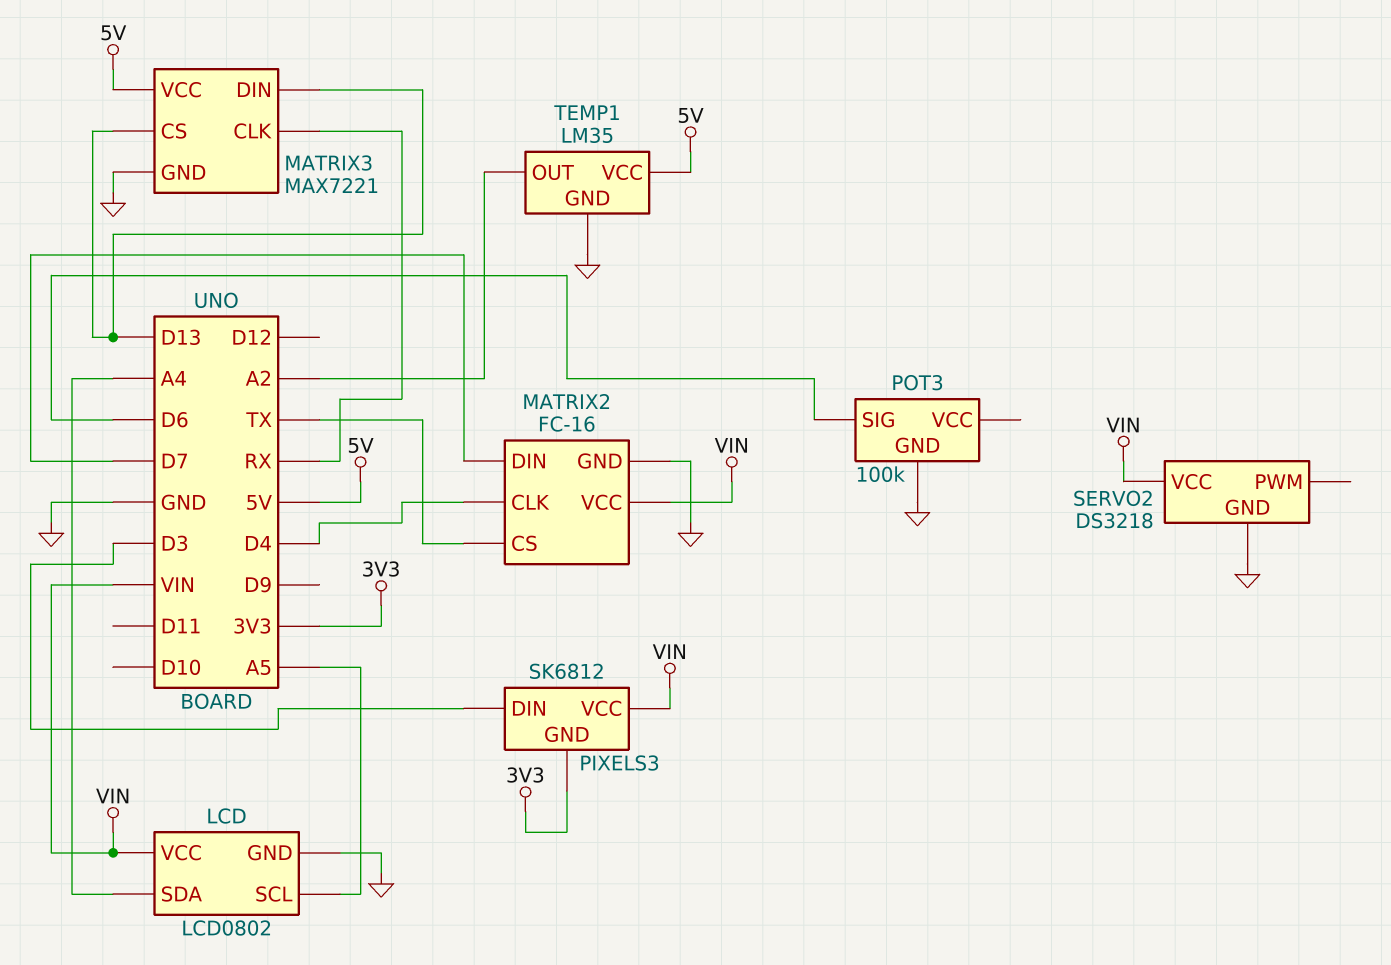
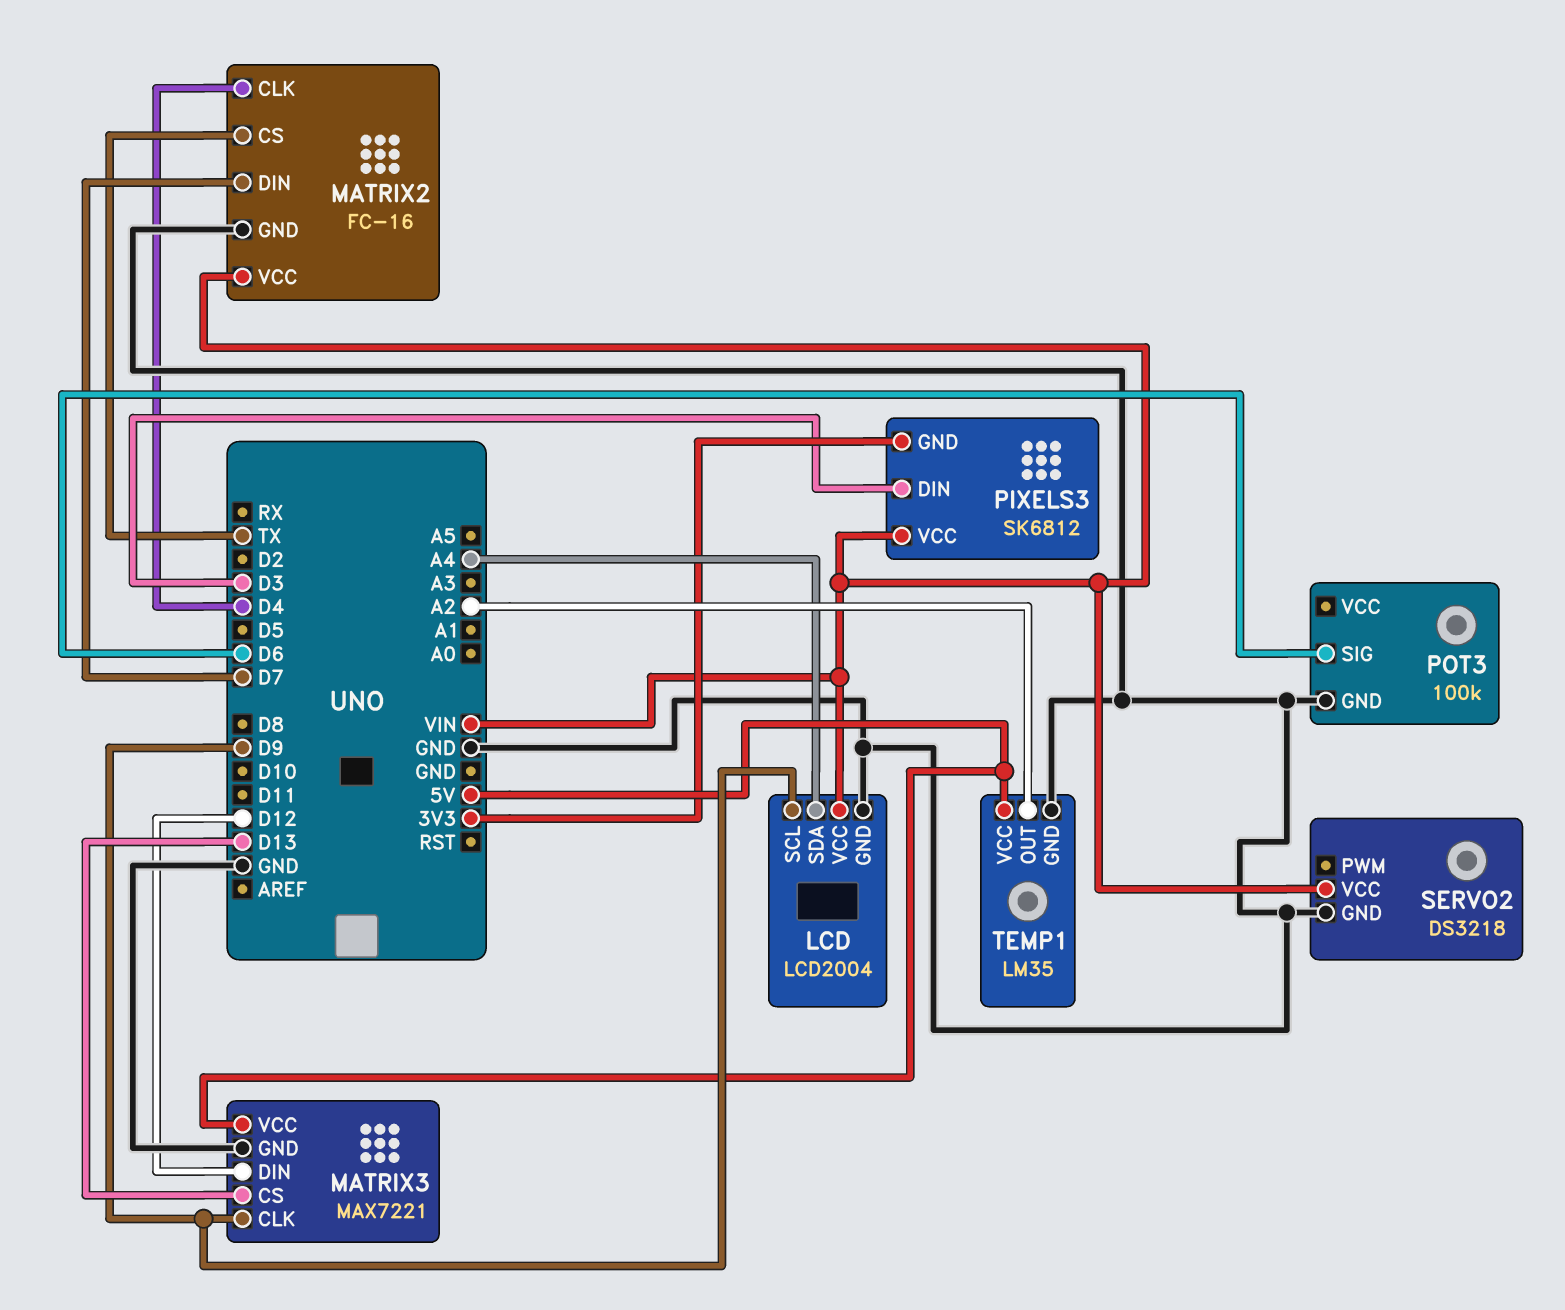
LCD: LCD0802 -> LCD2004
LCD pin SCL: A5 -> D9
MATRIX3 pin CLK: RX -> D9
MATRIX3 pin DIN: D13 -> D12

